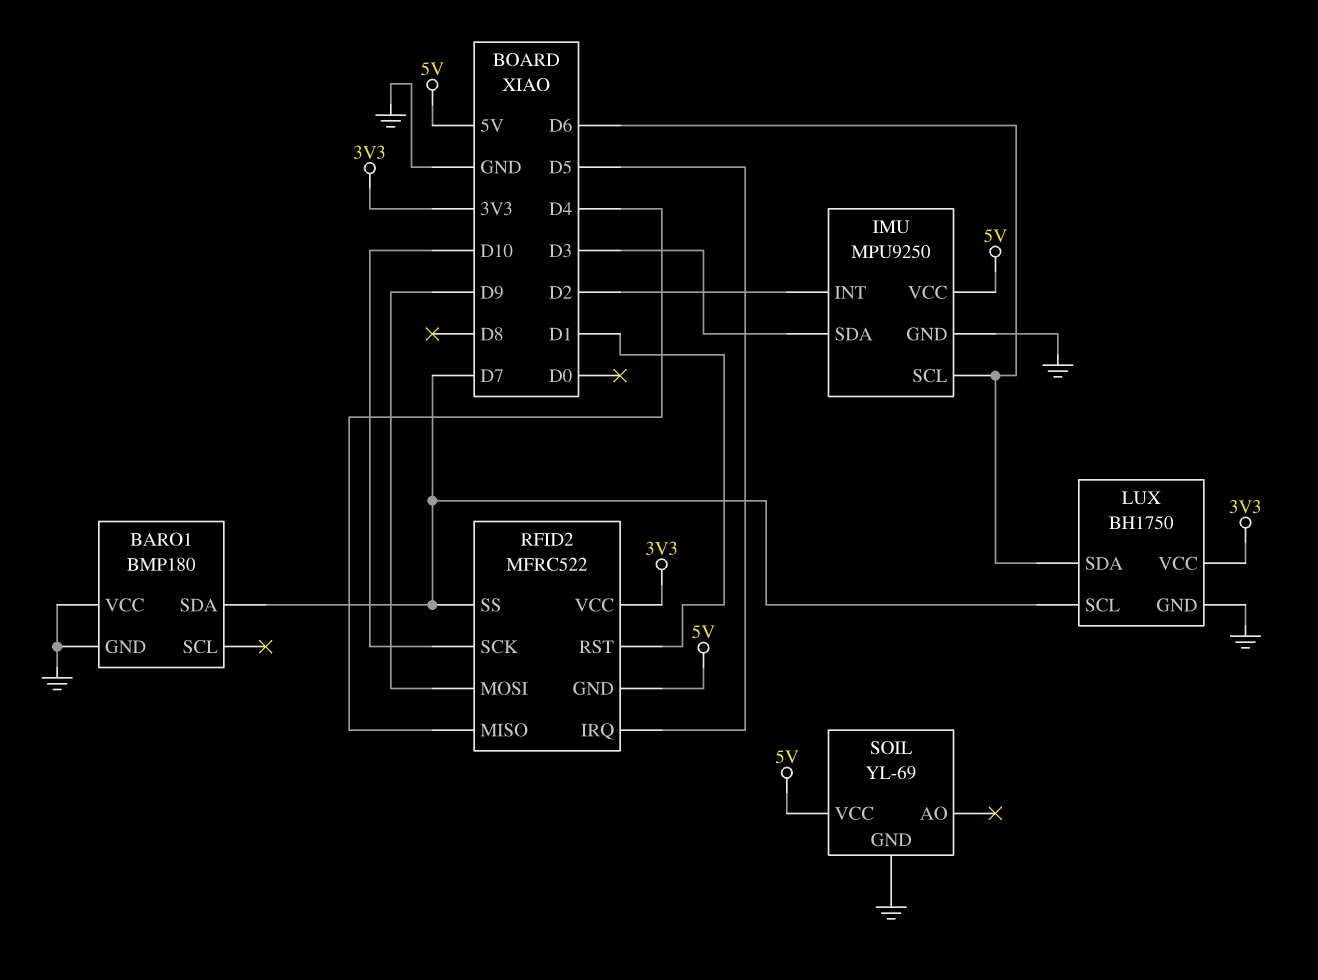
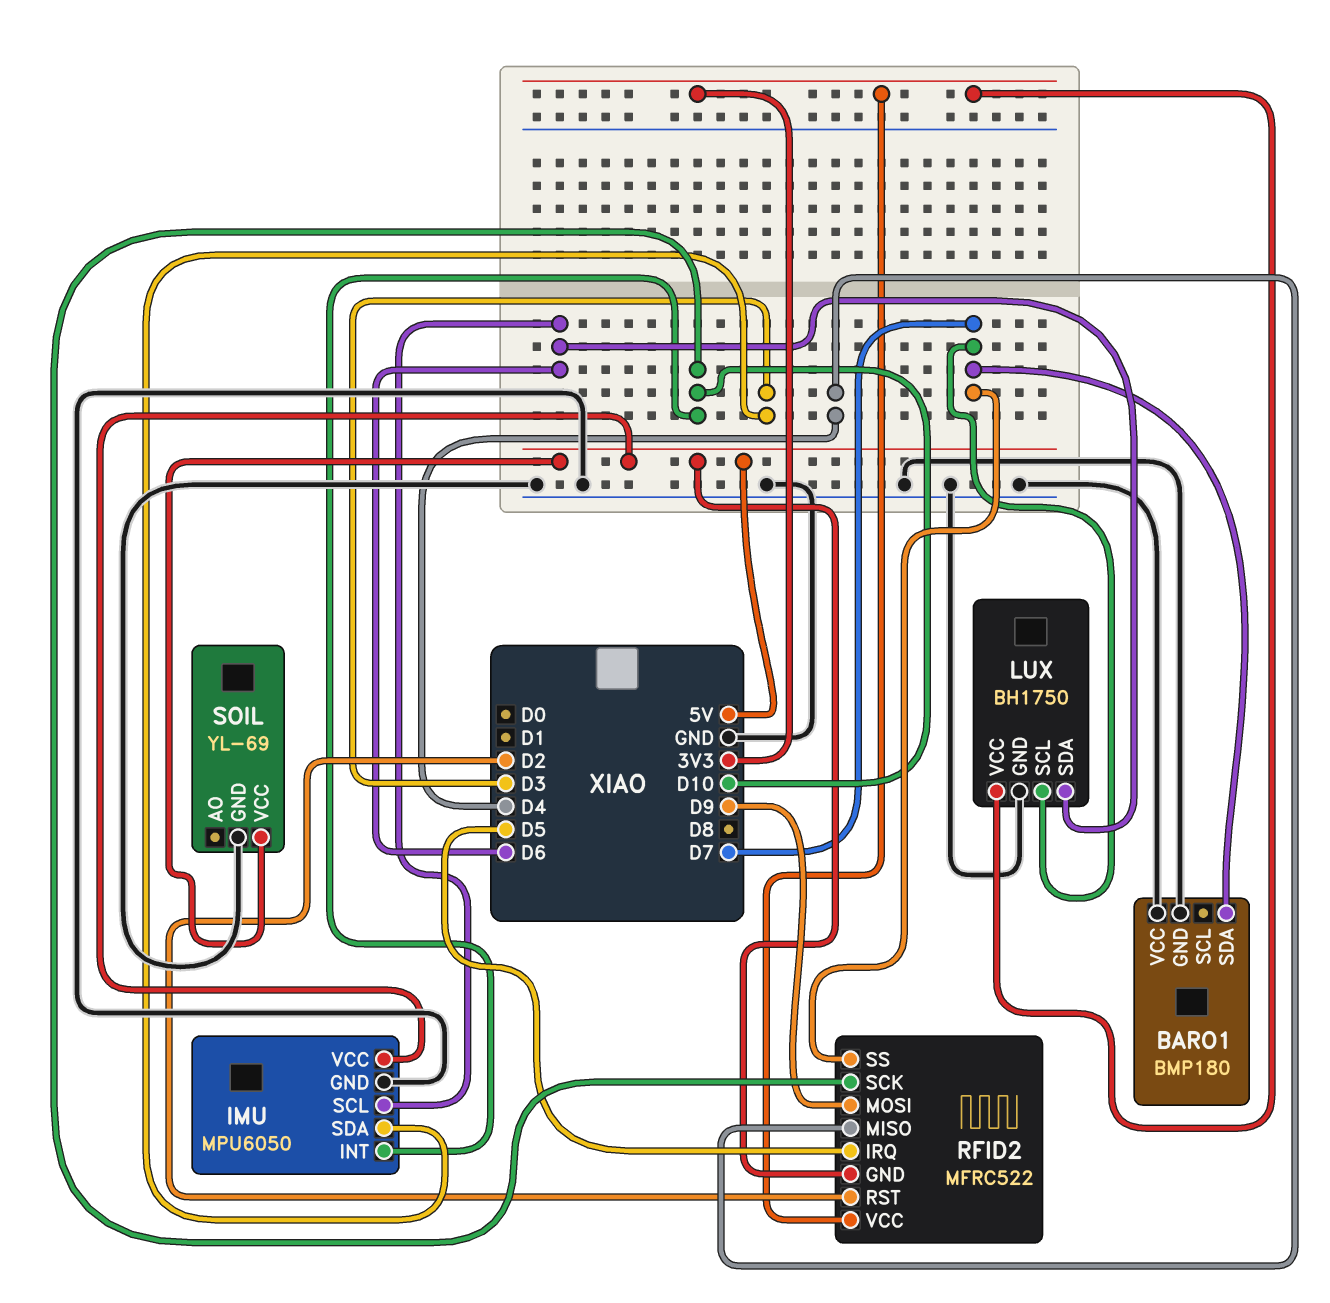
IMU: MPU9250 -> MPU6050
IMU pin INT: D2 -> D10
RFID2 pin RST: D1 -> D2

